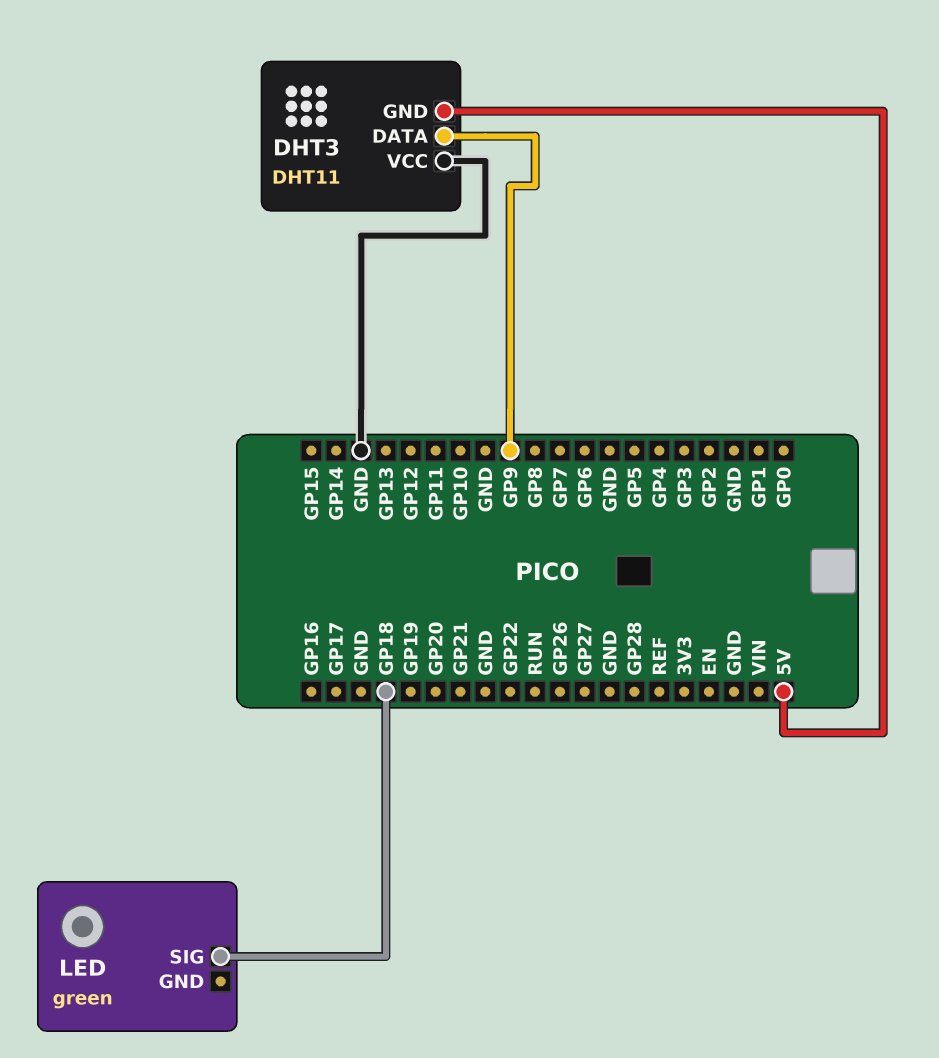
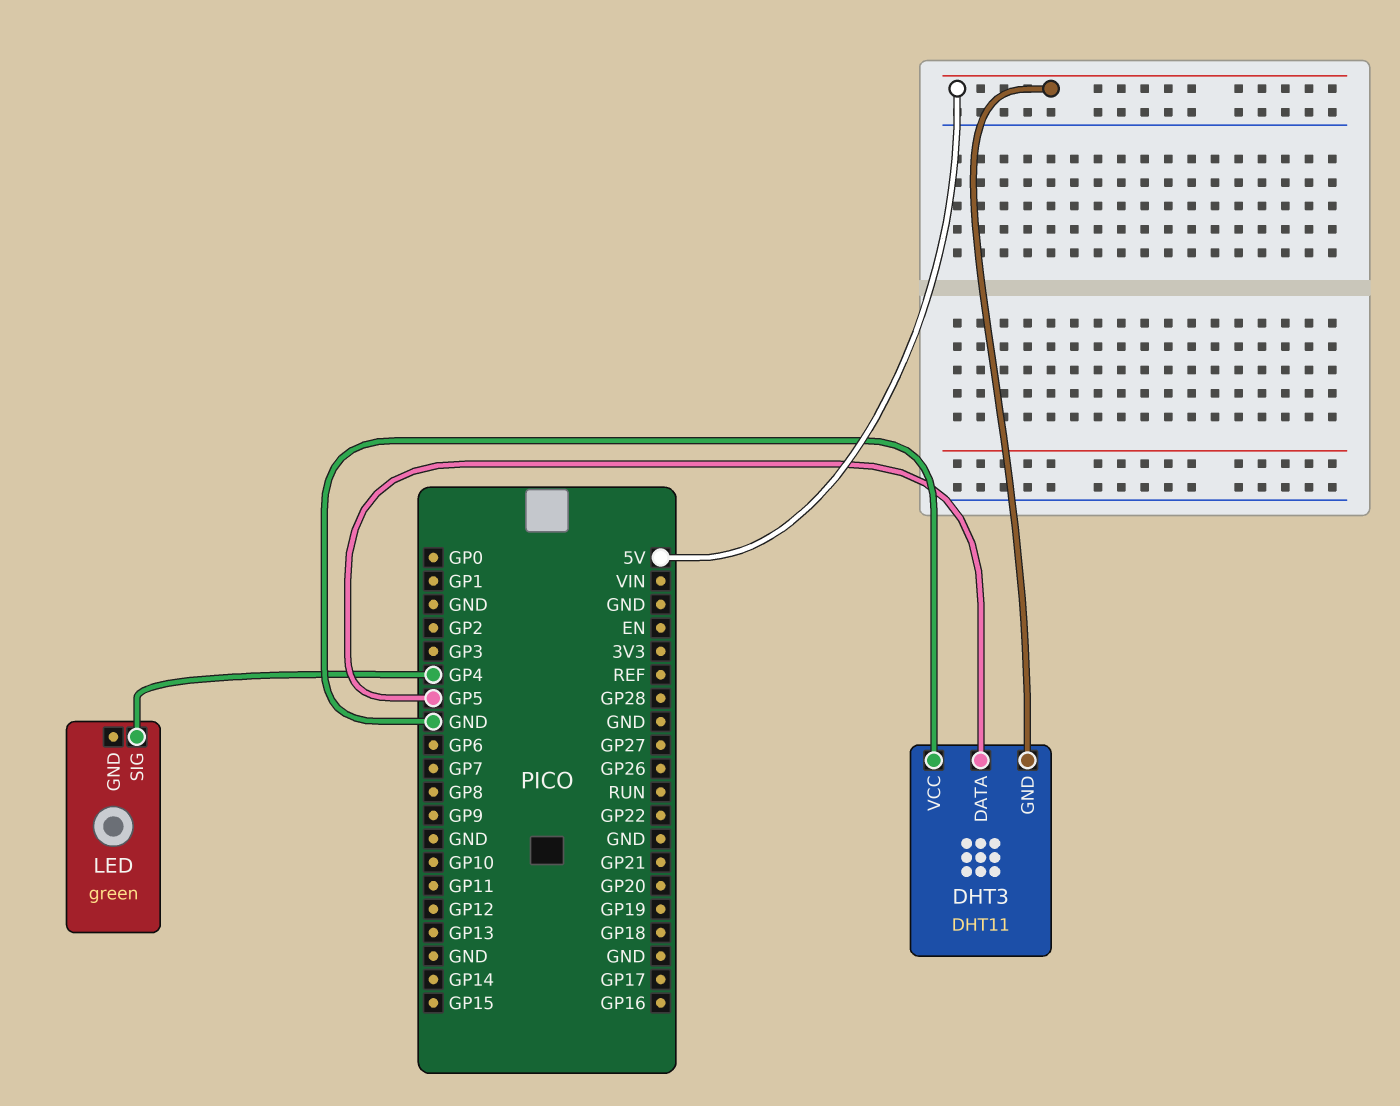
DHT3 pin DATA: GP9 -> GP5
LED pin SIG: GP18 -> GP4

